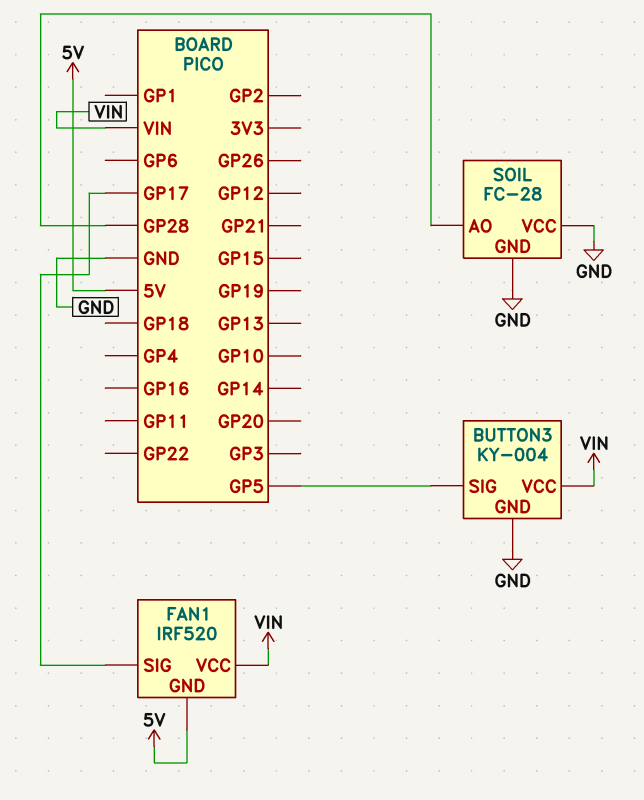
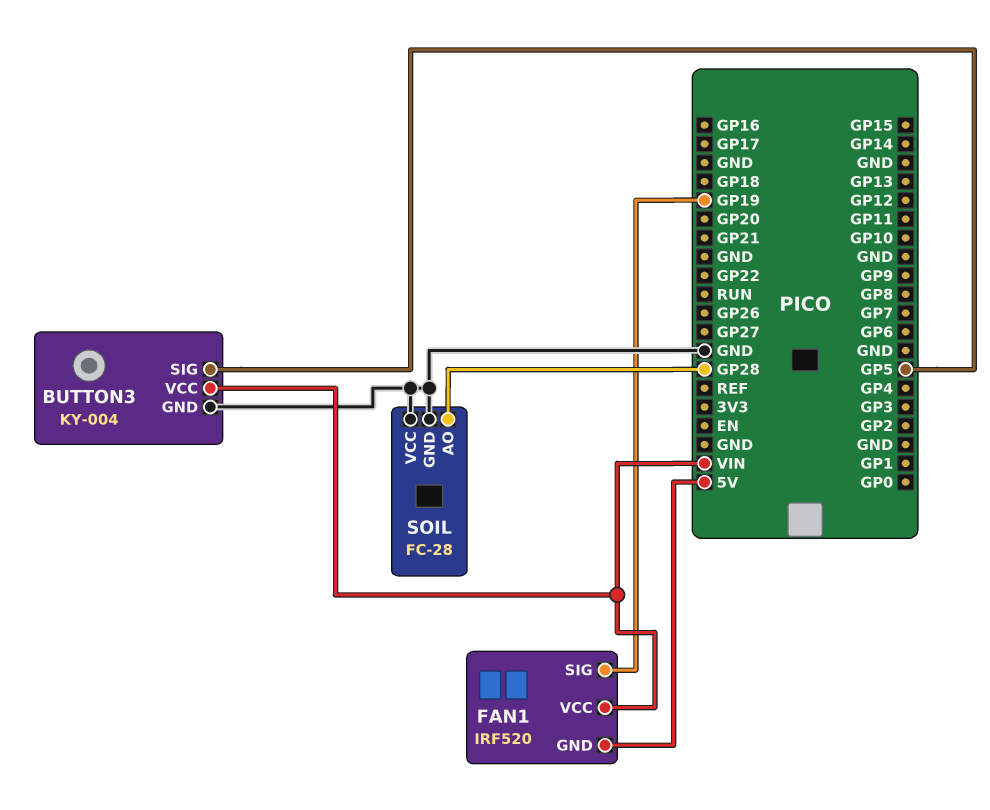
FAN1 pin SIG: GP17 -> GP19

